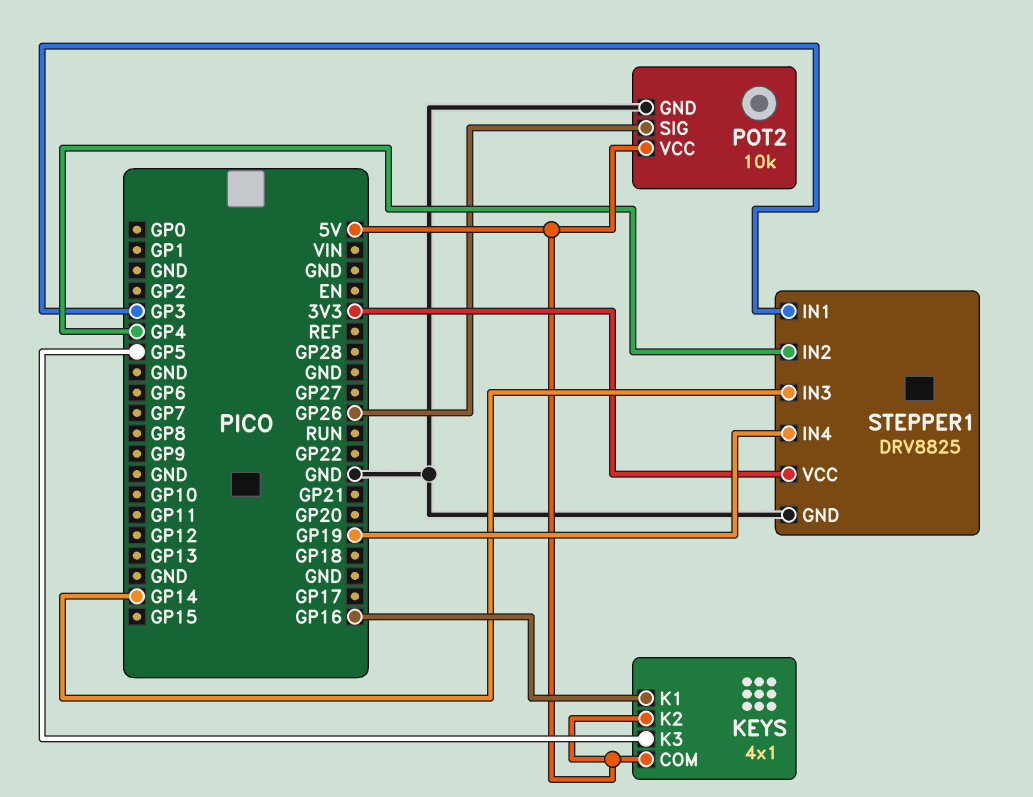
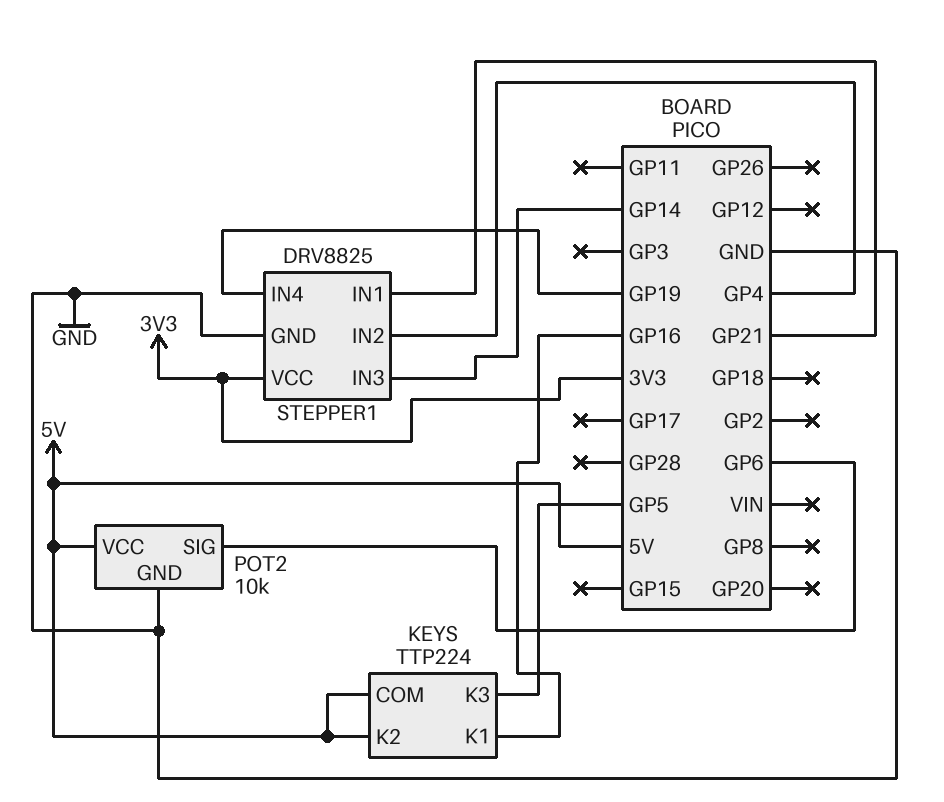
KEYS: 4x1 -> TTP224
POT2 pin SIG: GP26 -> GP6
STEPPER1 pin IN1: GP3 -> GP21

